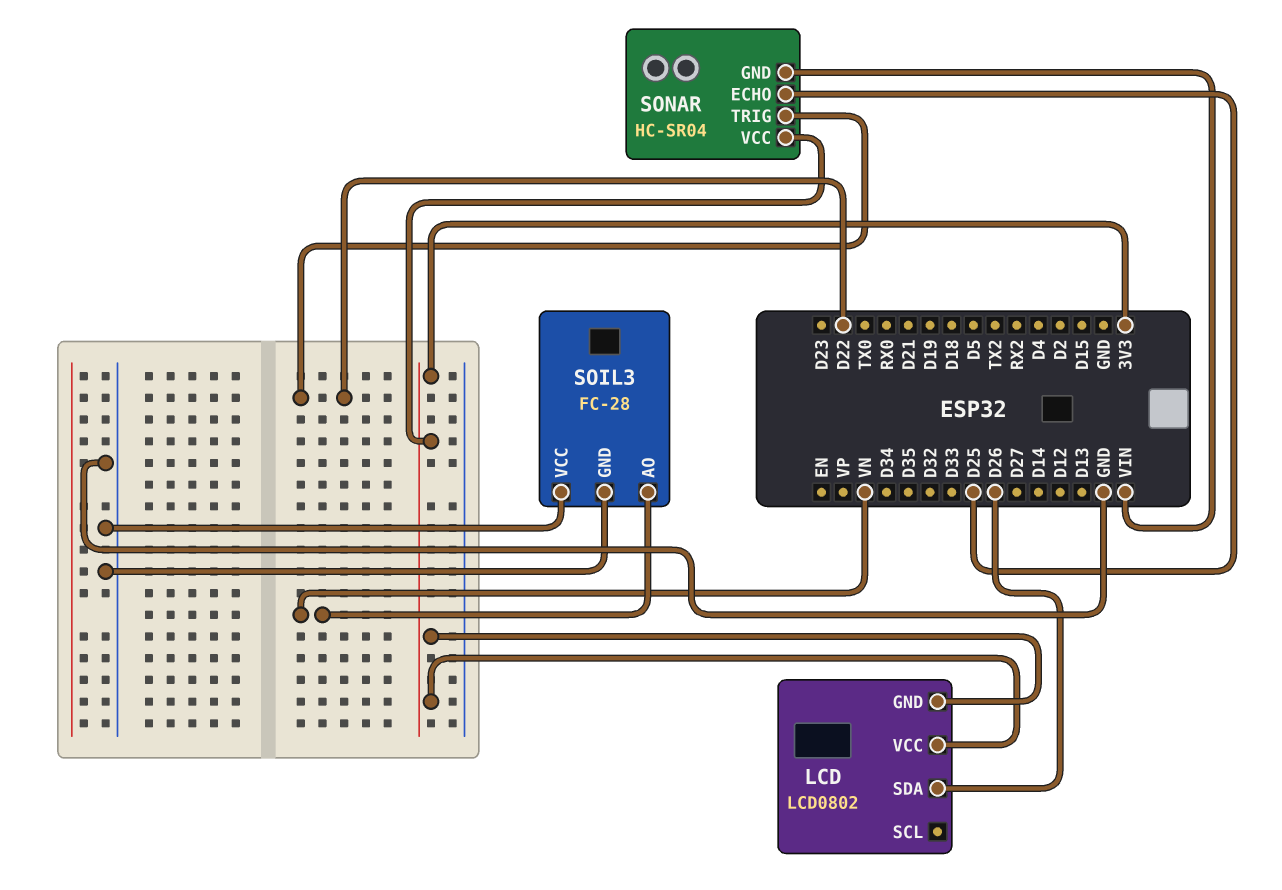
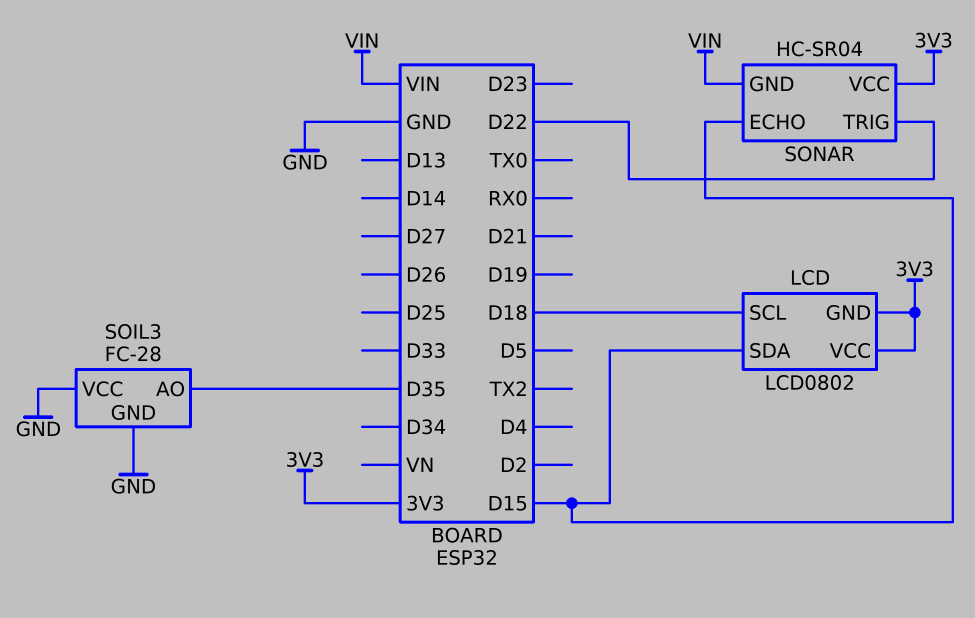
LCD pin SCL: none -> D18
LCD pin SDA: D26 -> D15
SOIL3 pin AO: VN -> D35
SONAR pin ECHO: D25 -> D15

